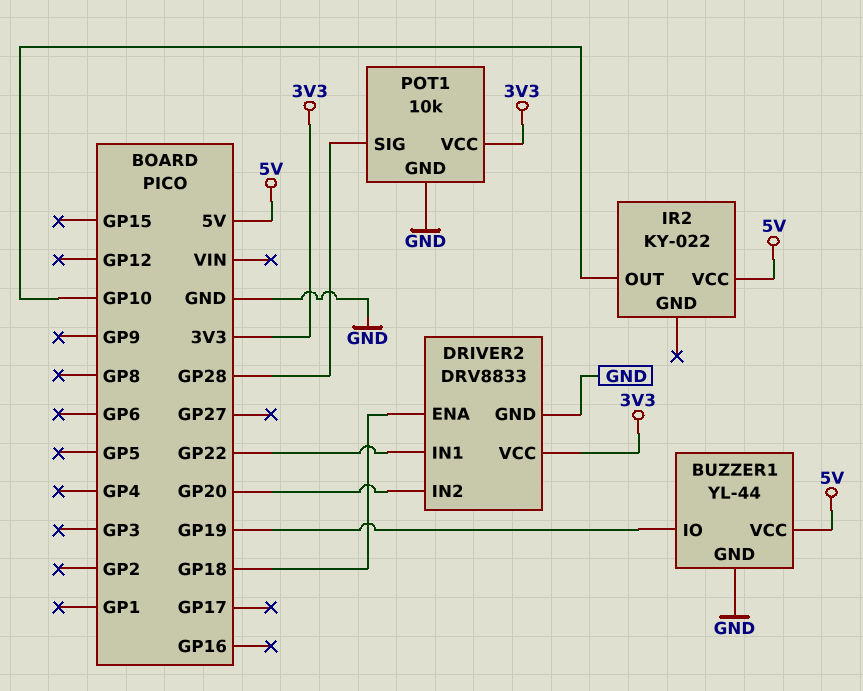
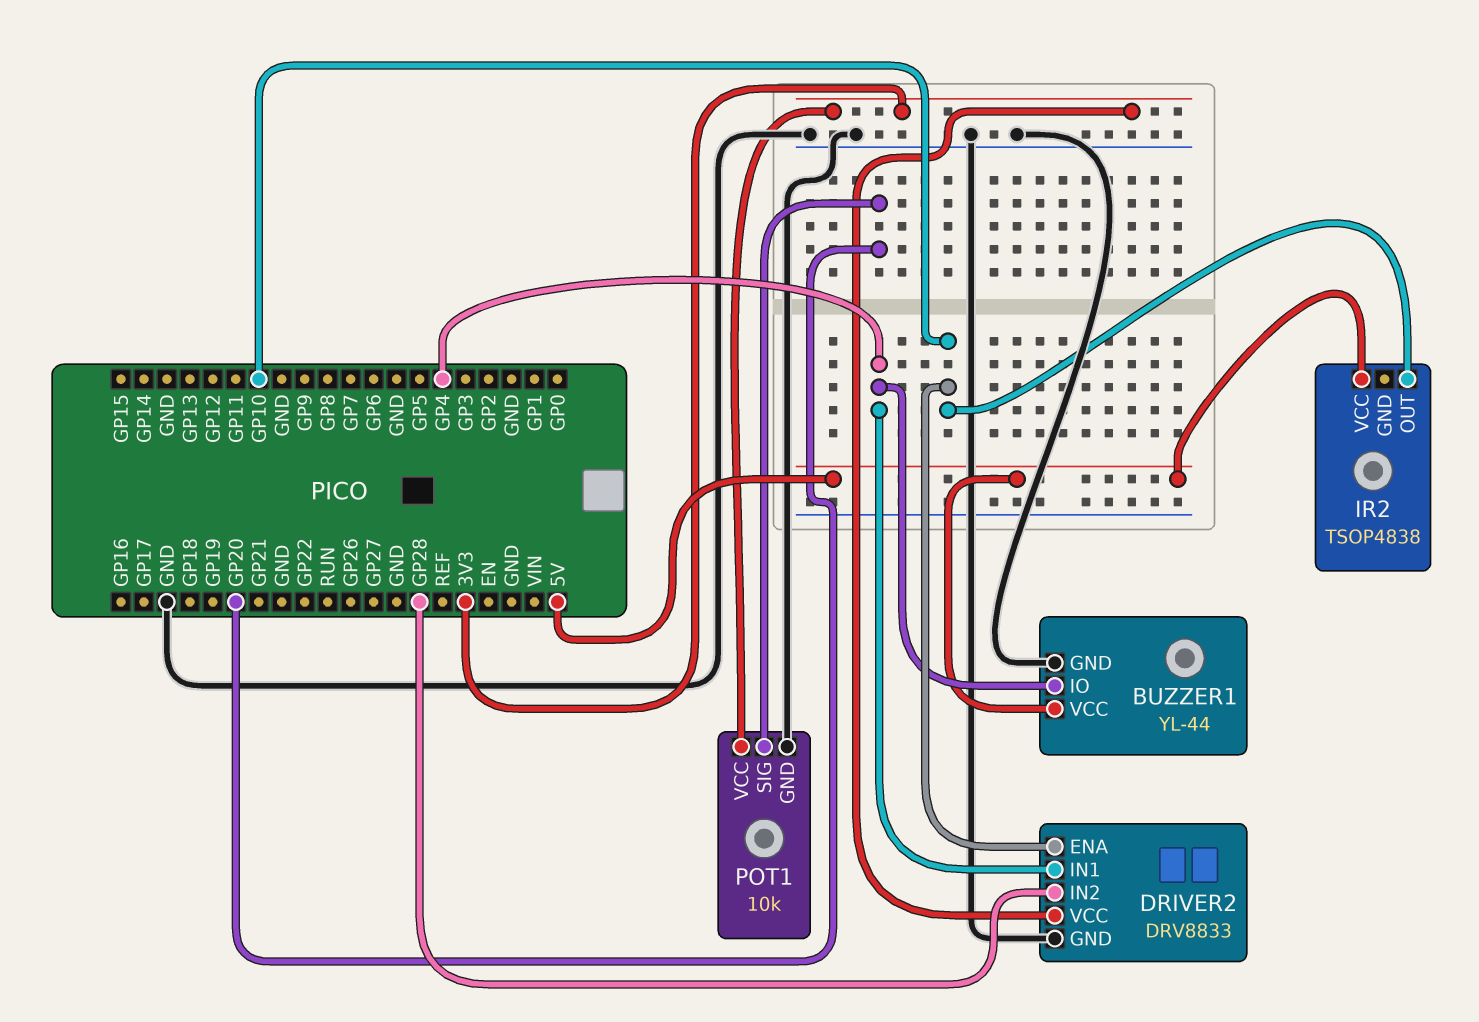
BUZZER1 pin IO: GP19 -> GP4
DRIVER2 pin ENA: GP18 -> GP10
DRIVER2 pin IN1: GP22 -> GP4
DRIVER2 pin IN2: GP20 -> GP28
IR2: KY-022 -> TSOP4838
POT1 pin SIG: GP28 -> GP20

